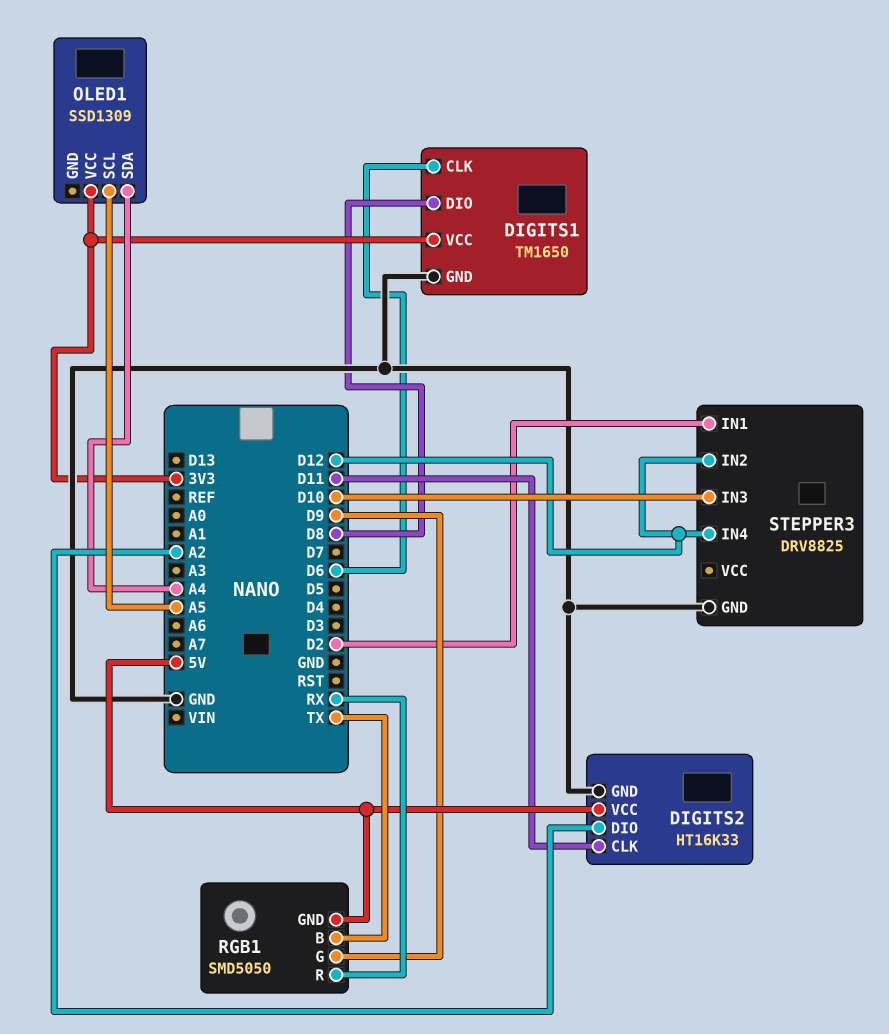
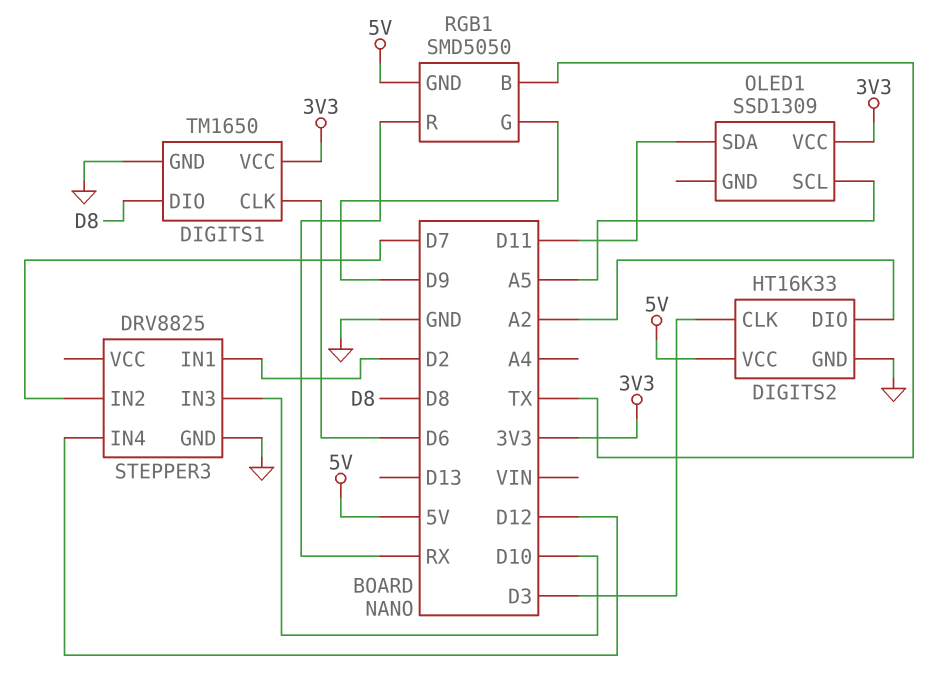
DIGITS2 pin CLK: D11 -> D3
OLED1 pin SDA: A4 -> D11
STEPPER3 pin IN2: D12 -> D7

